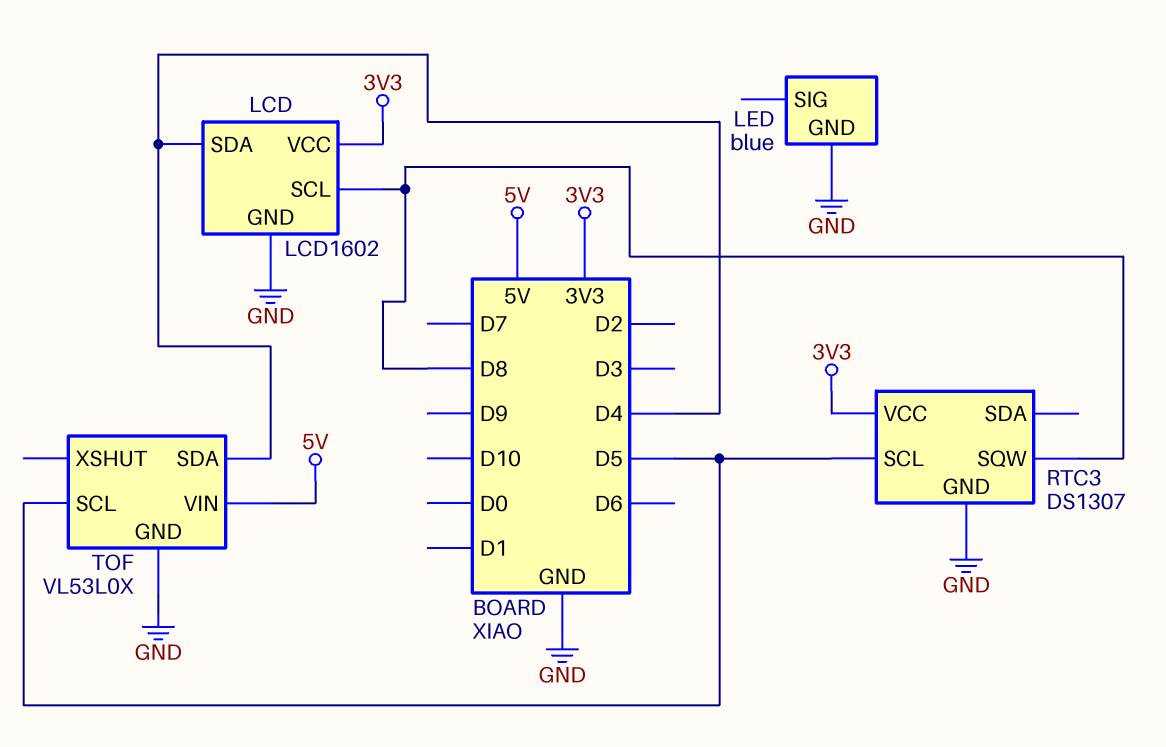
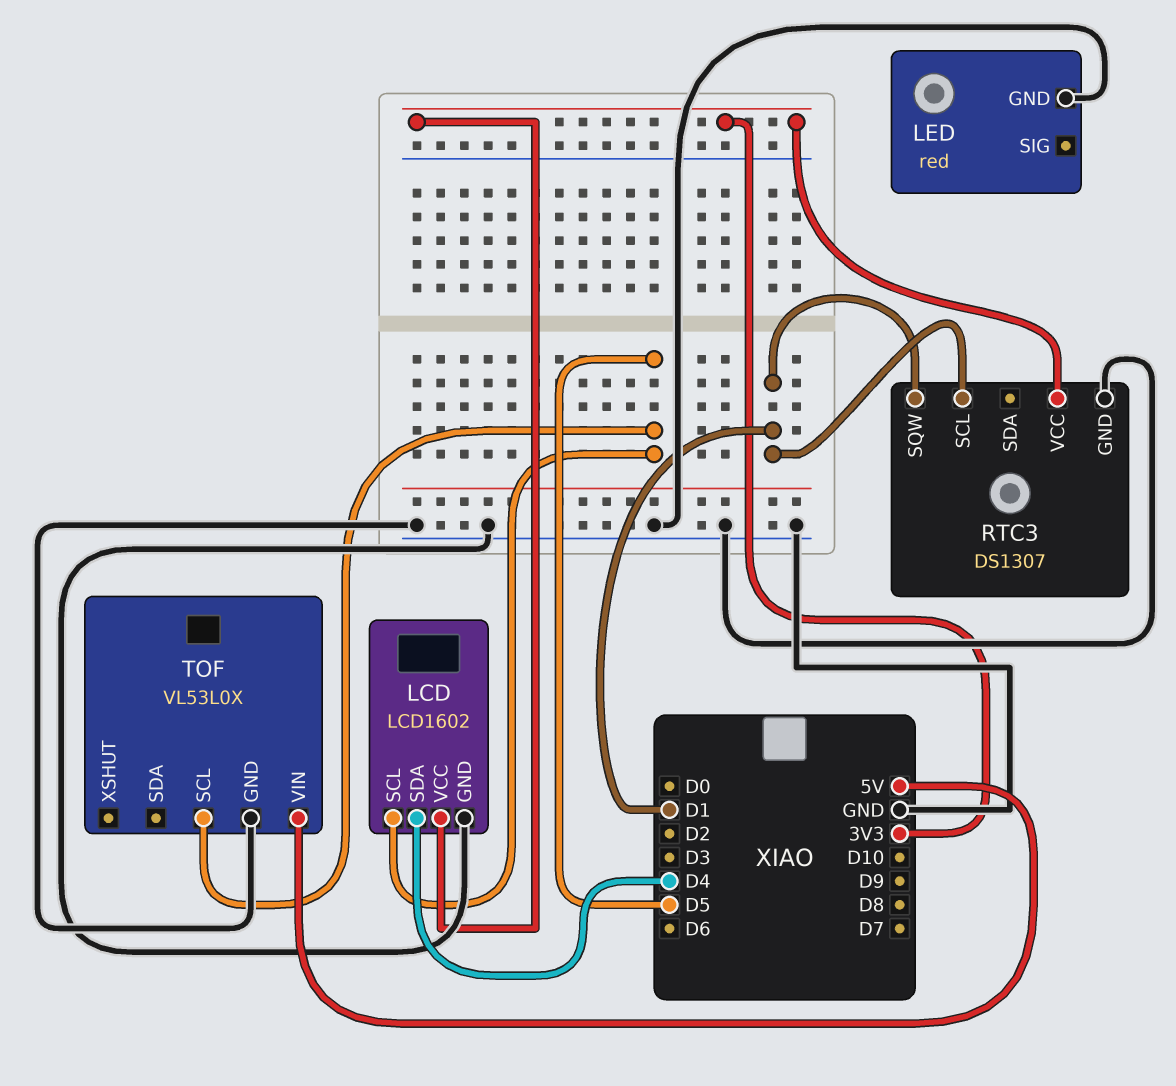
LCD pin SCL: D8 -> D5
LED: blue -> red
RTC3 pin SCL: D5 -> D1
RTC3 pin SQW: D8 -> D1
TOF pin SDA: D4 -> none

